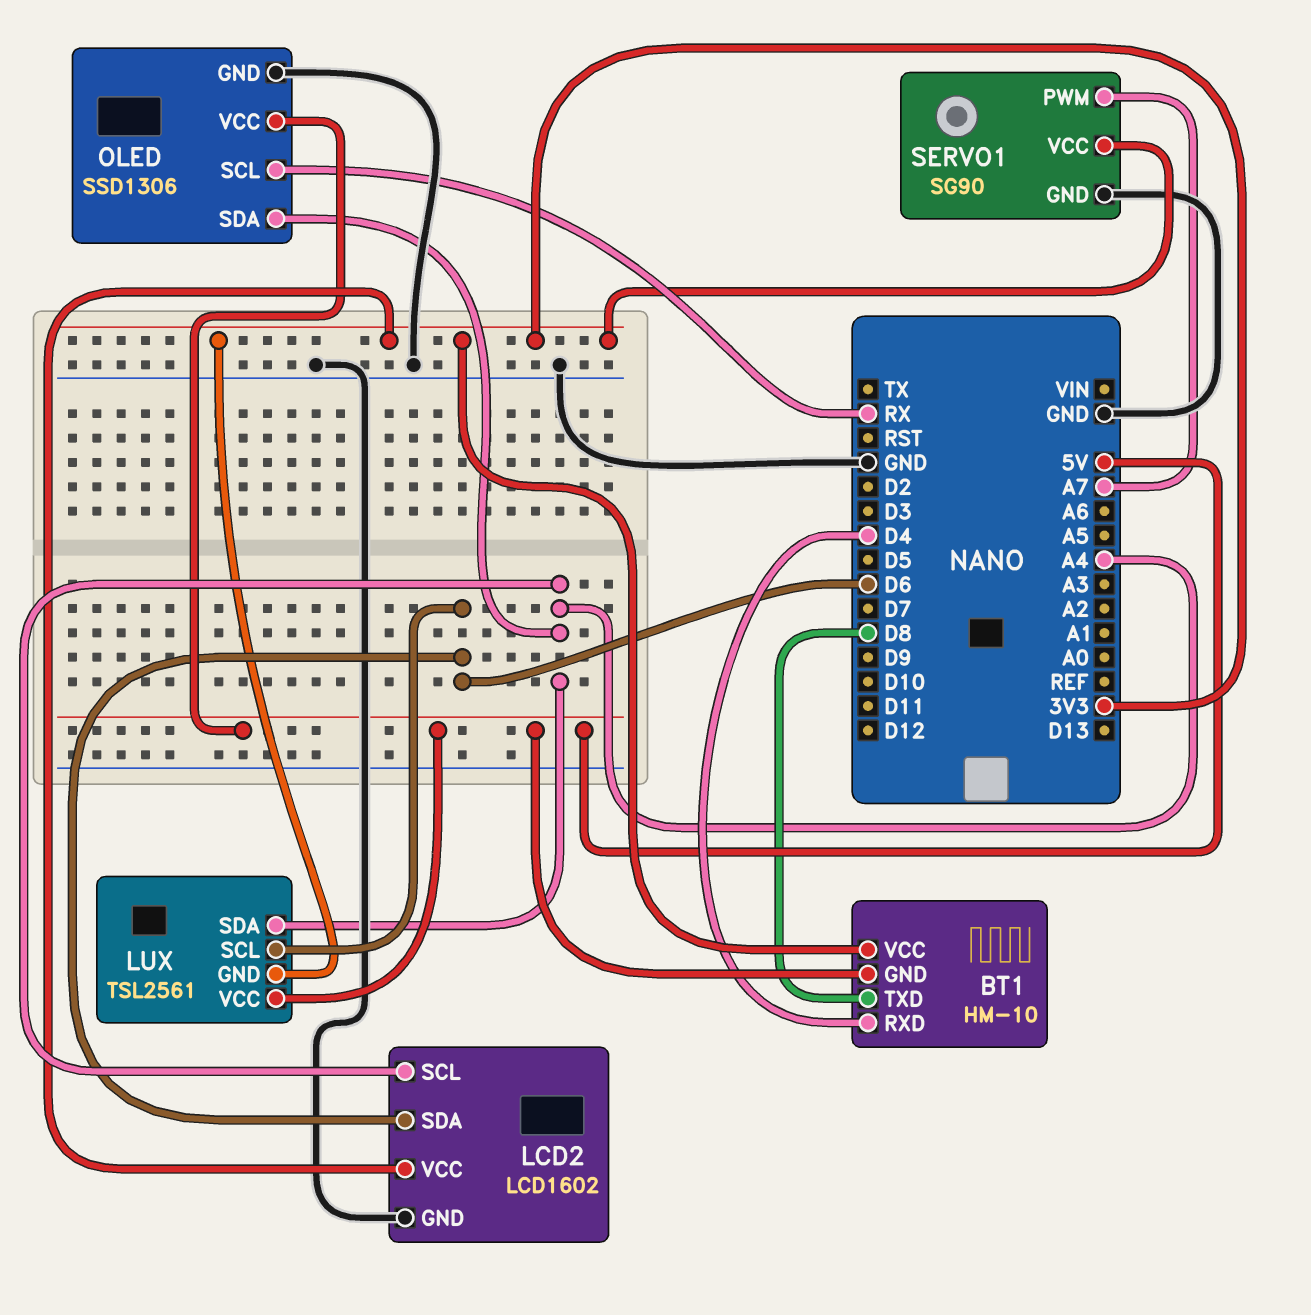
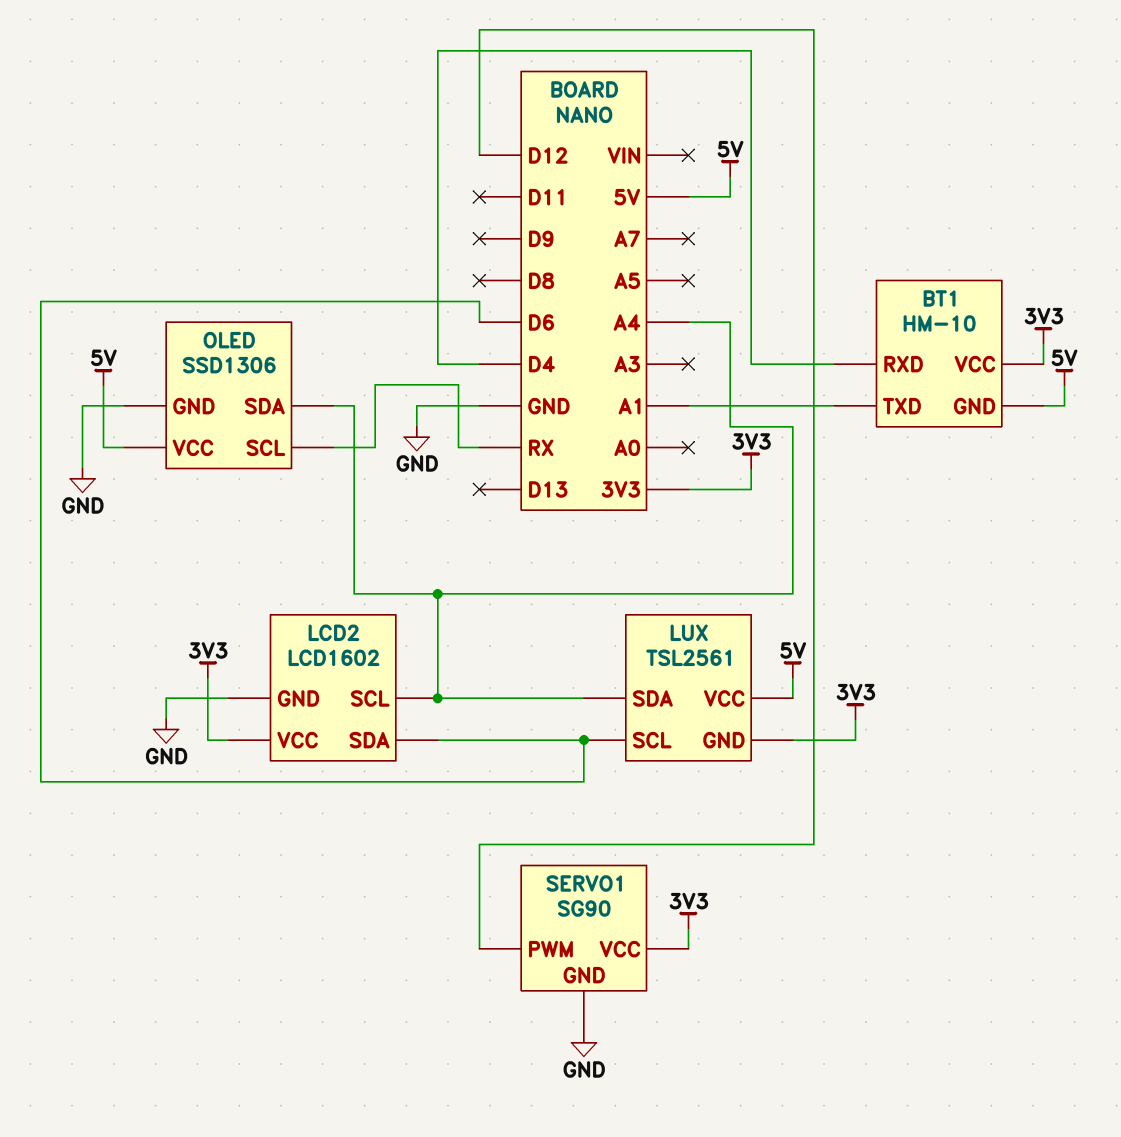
BT1 pin TXD: D8 -> A1
SERVO1 pin PWM: A7 -> D12

